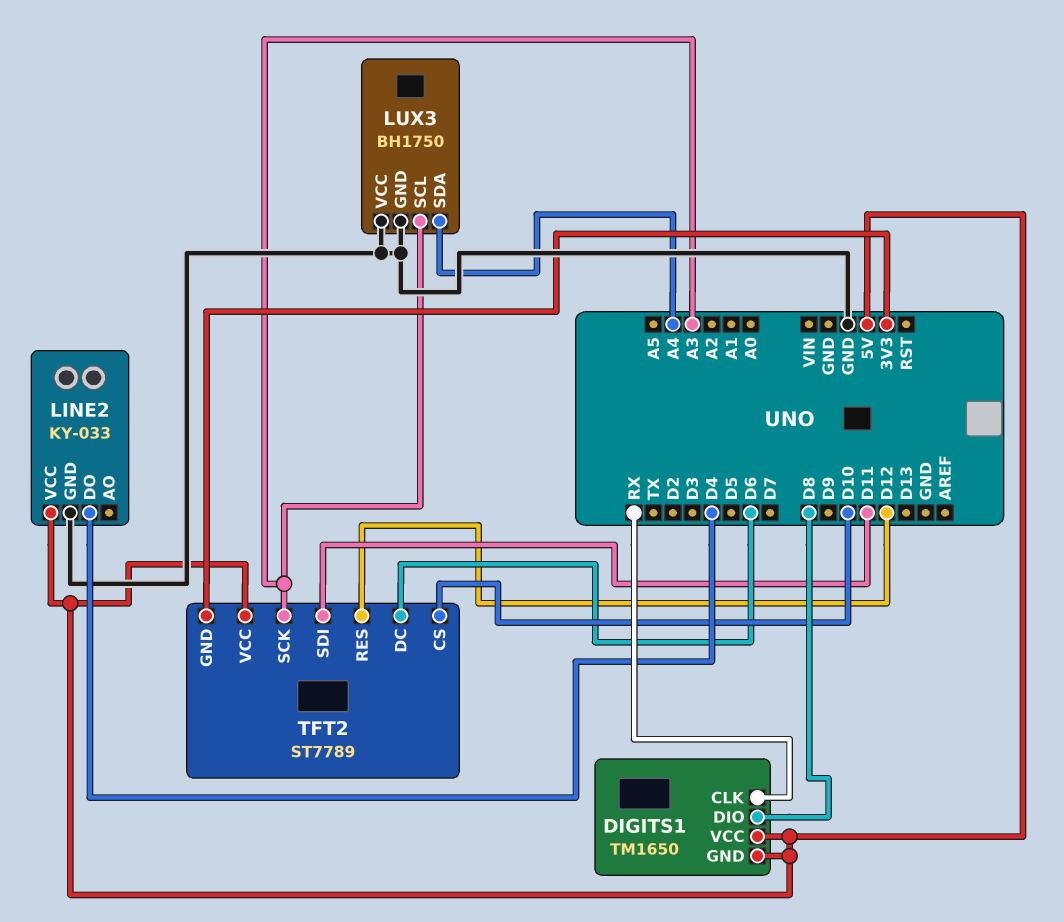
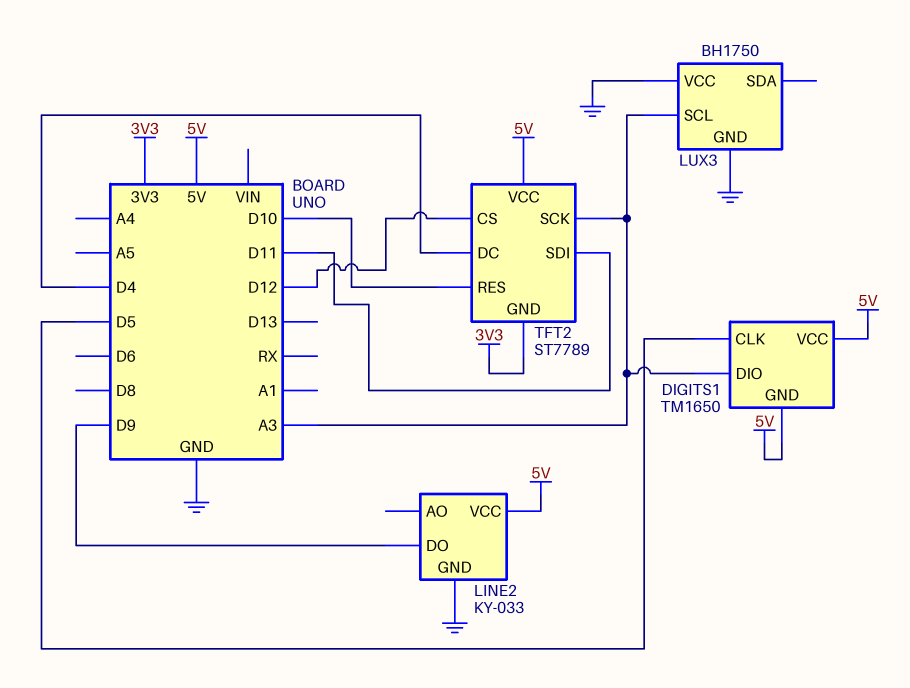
DIGITS1 pin CLK: RX -> D5
DIGITS1 pin DIO: D8 -> A3
LINE2 pin DO: D4 -> D9
LUX3 pin SDA: A4 -> none
TFT2 pin CS: D10 -> D12
TFT2 pin DC: D6 -> D4
TFT2 pin RES: D12 -> D10

